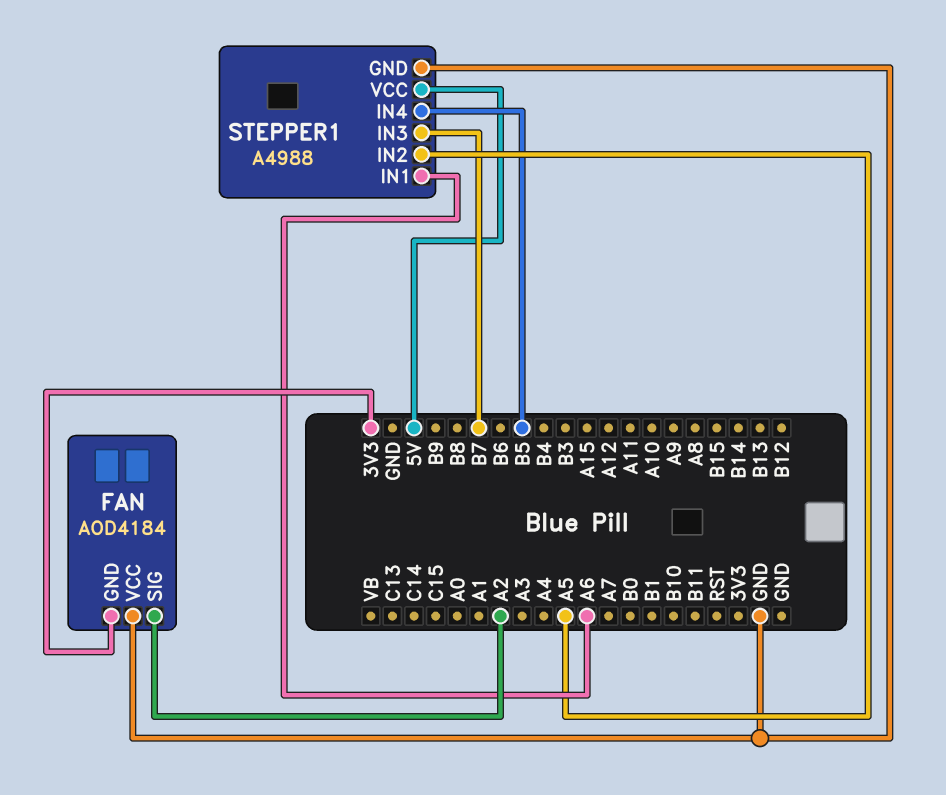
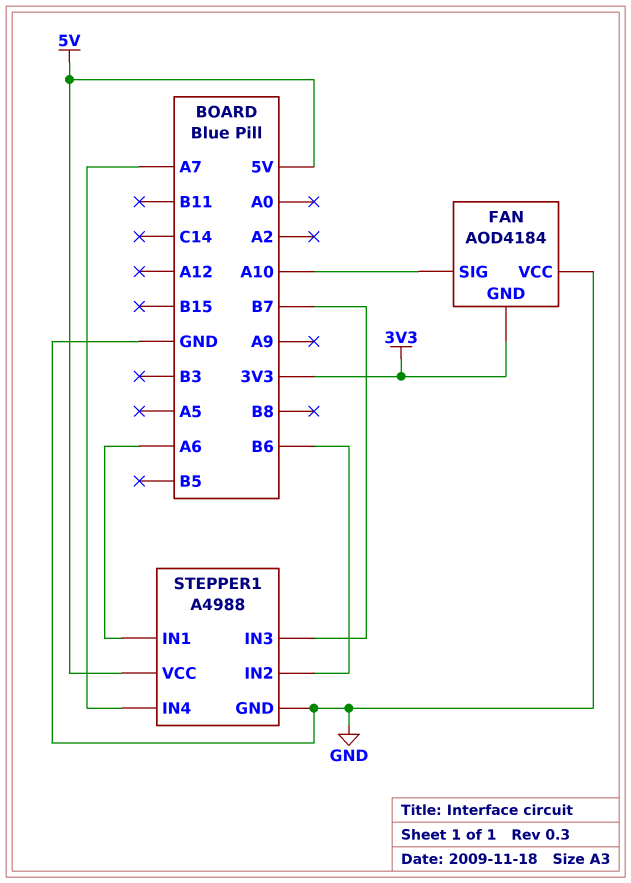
FAN pin SIG: A2 -> A10
STEPPER1 pin IN2: A5 -> B6
STEPPER1 pin IN4: B5 -> A7

